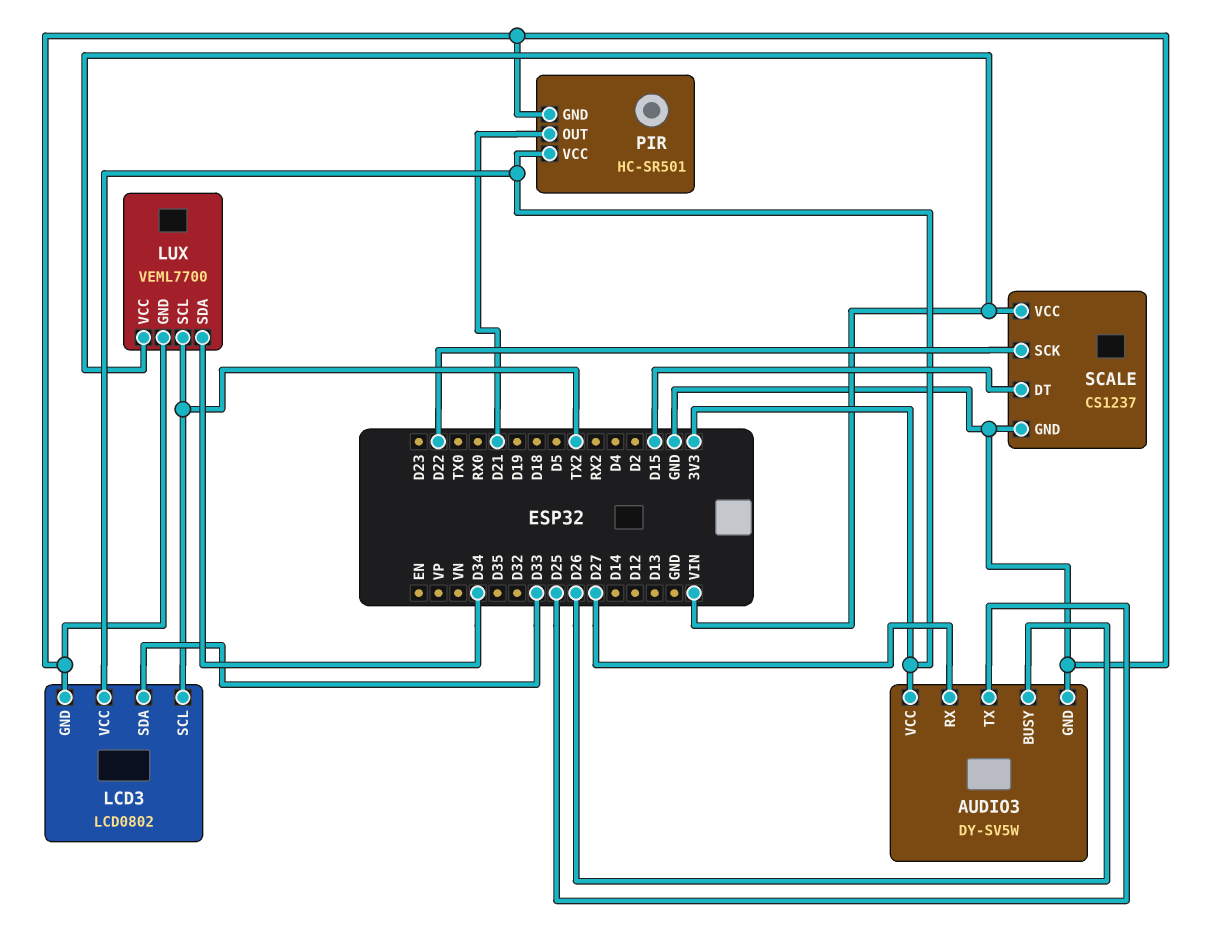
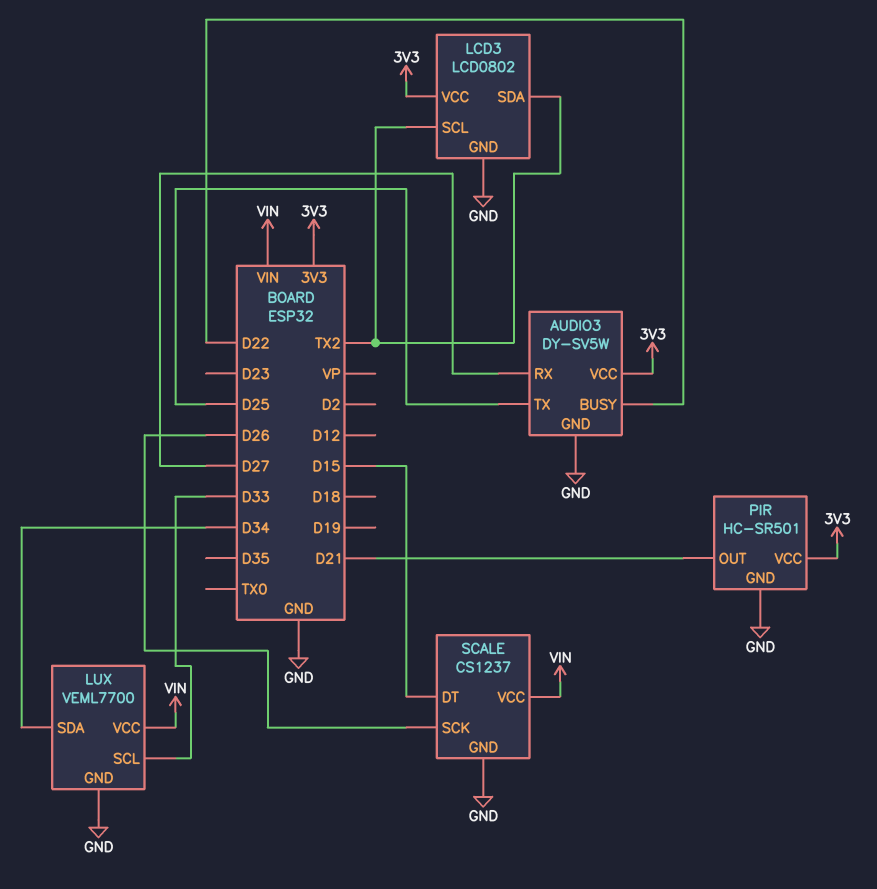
AUDIO3 pin BUSY: D26 -> D22
LCD3 pin SDA: D33 -> TX2
LUX pin SCL: TX2 -> D33
SCALE pin SCK: D22 -> D26

